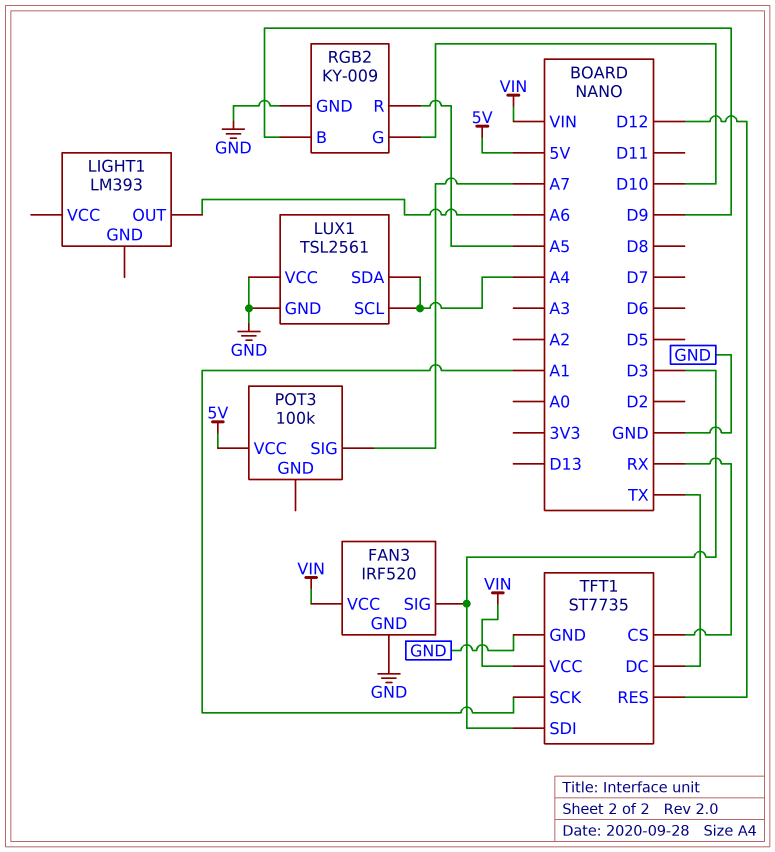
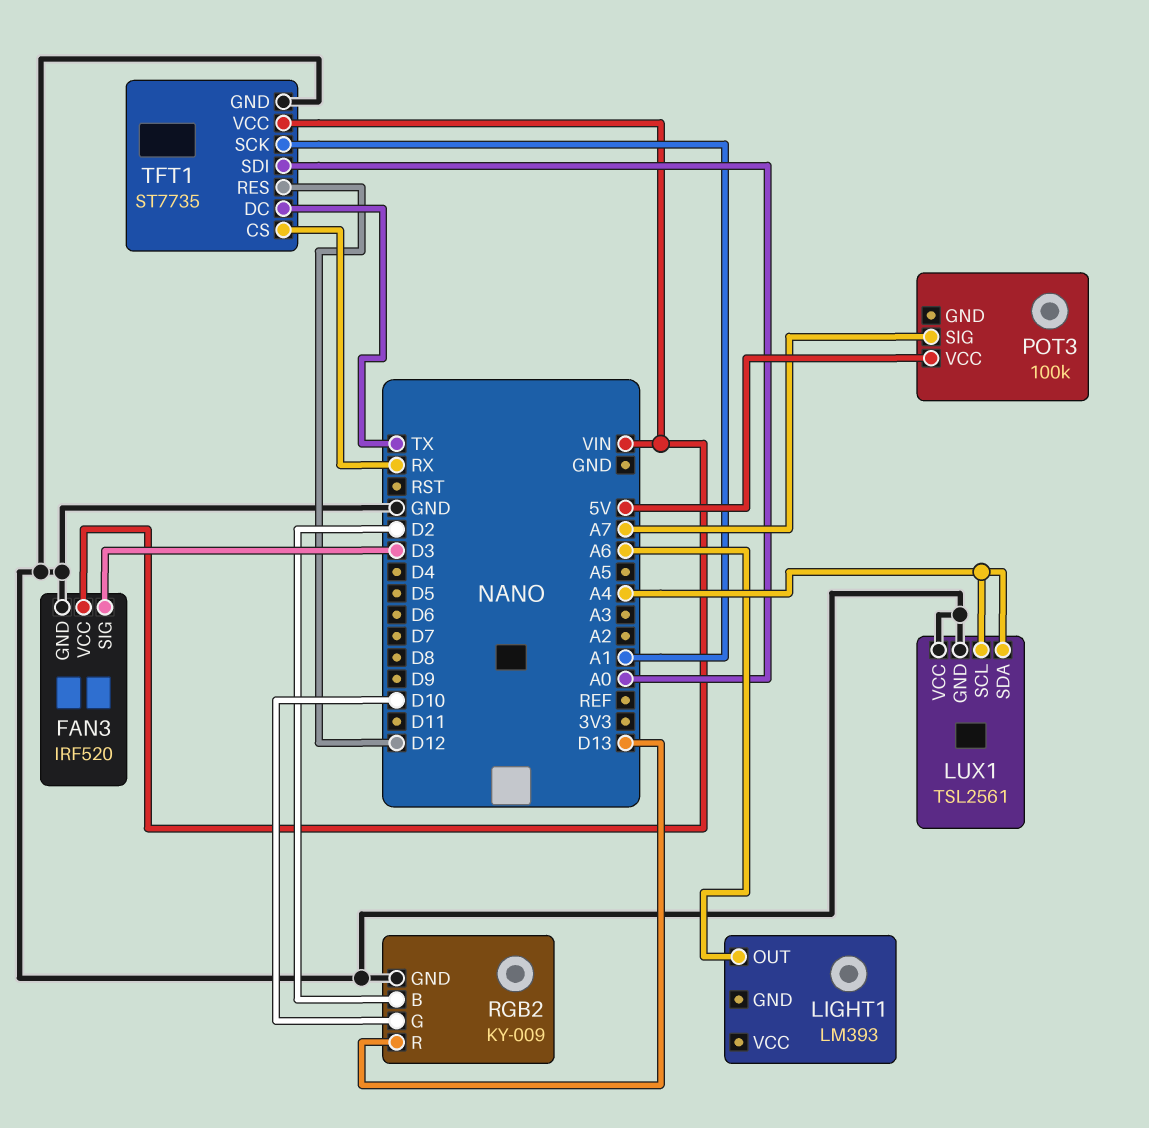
RGB2 pin B: D9 -> D2
RGB2 pin R: A5 -> D13
TFT1 pin SDI: D3 -> A0

